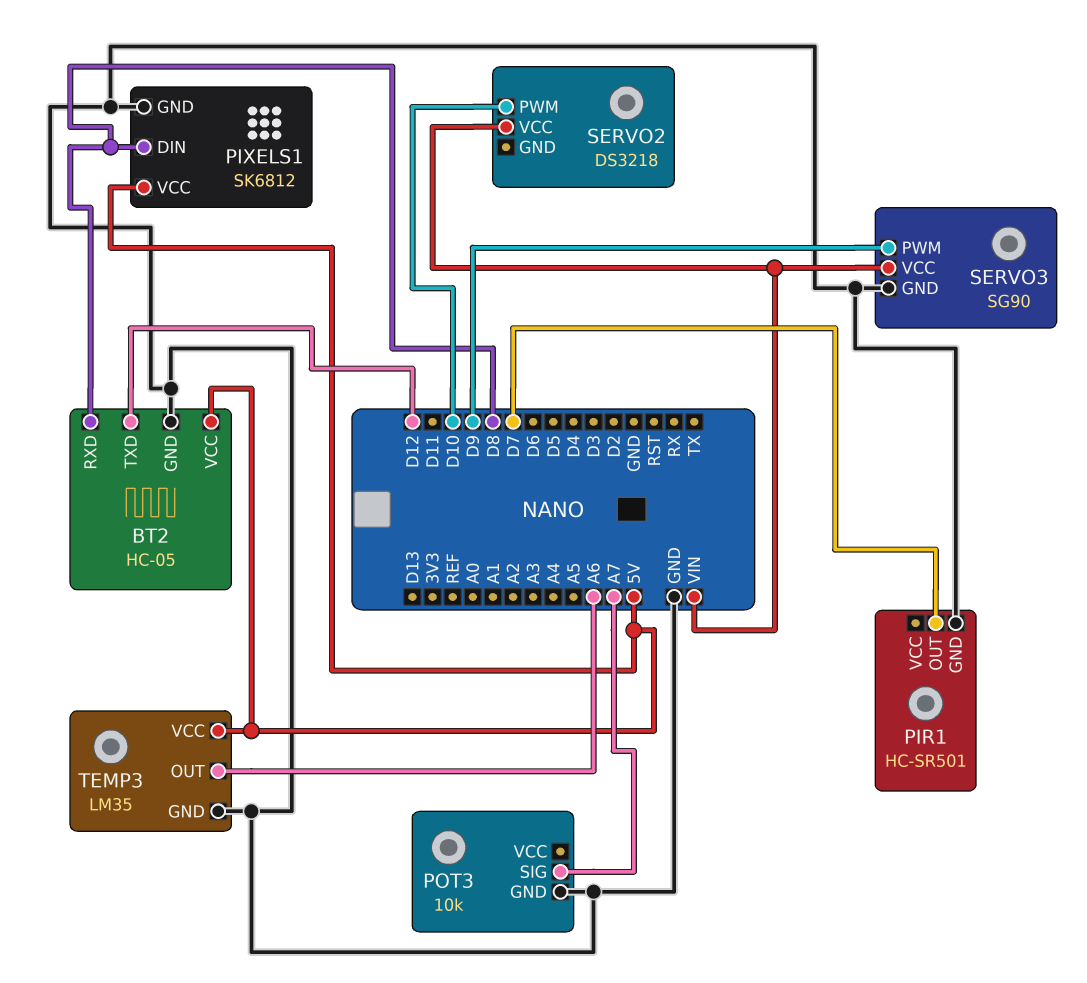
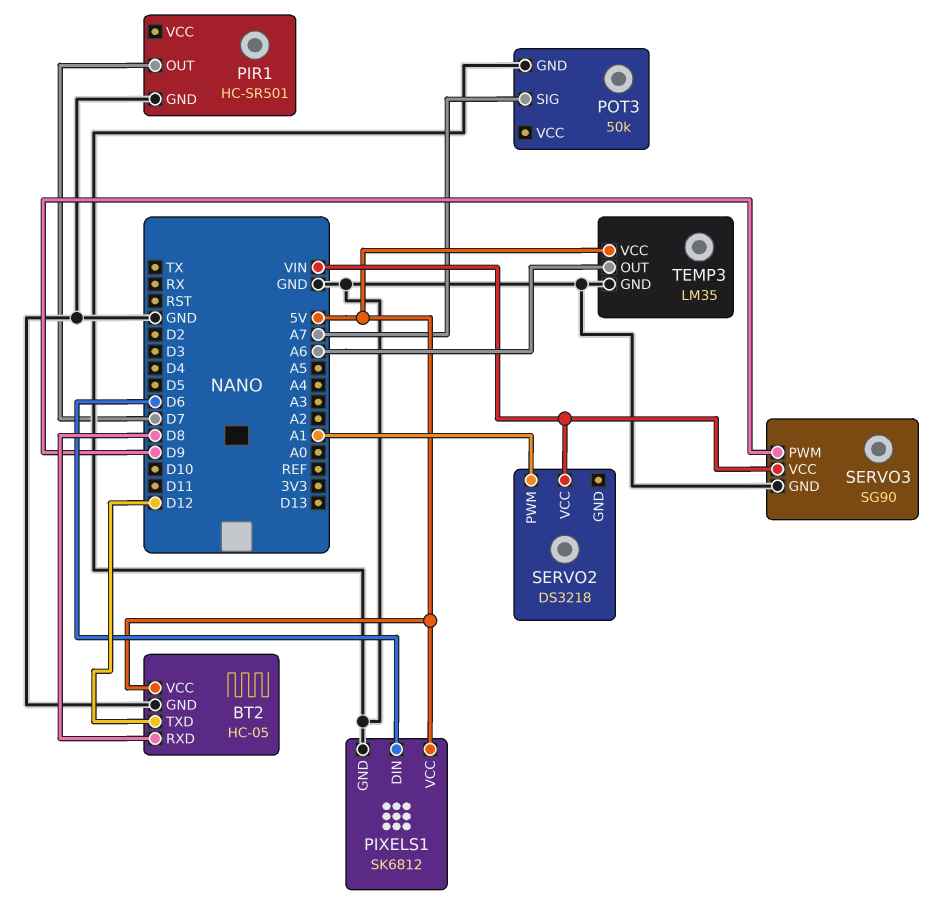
PIXELS1 pin DIN: D8 -> D6
POT3: 10k -> 50k
SERVO2 pin PWM: D10 -> A1

